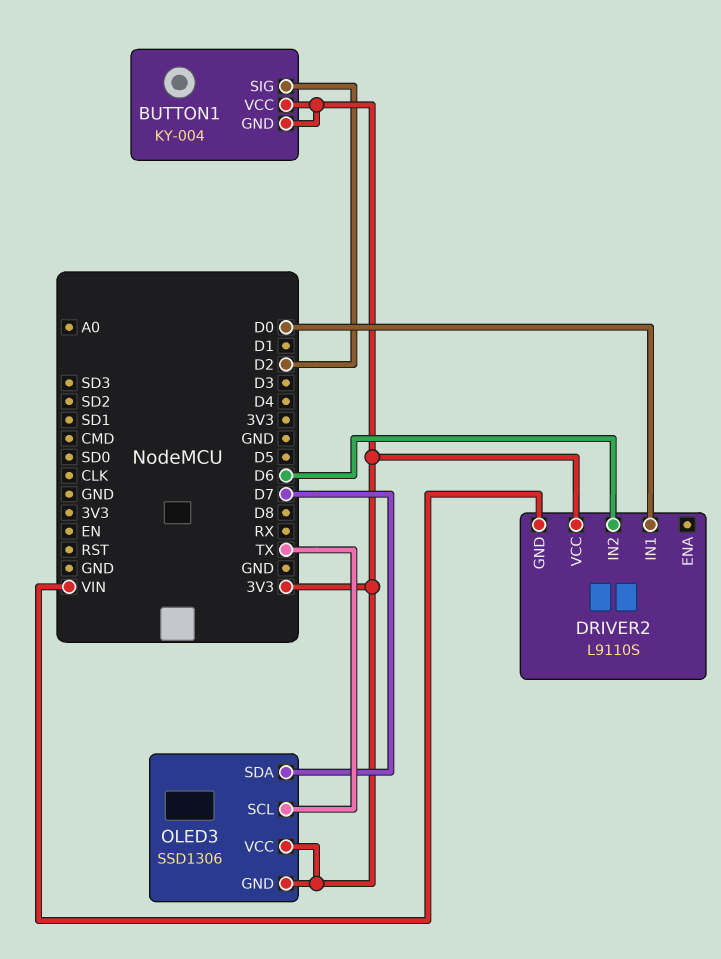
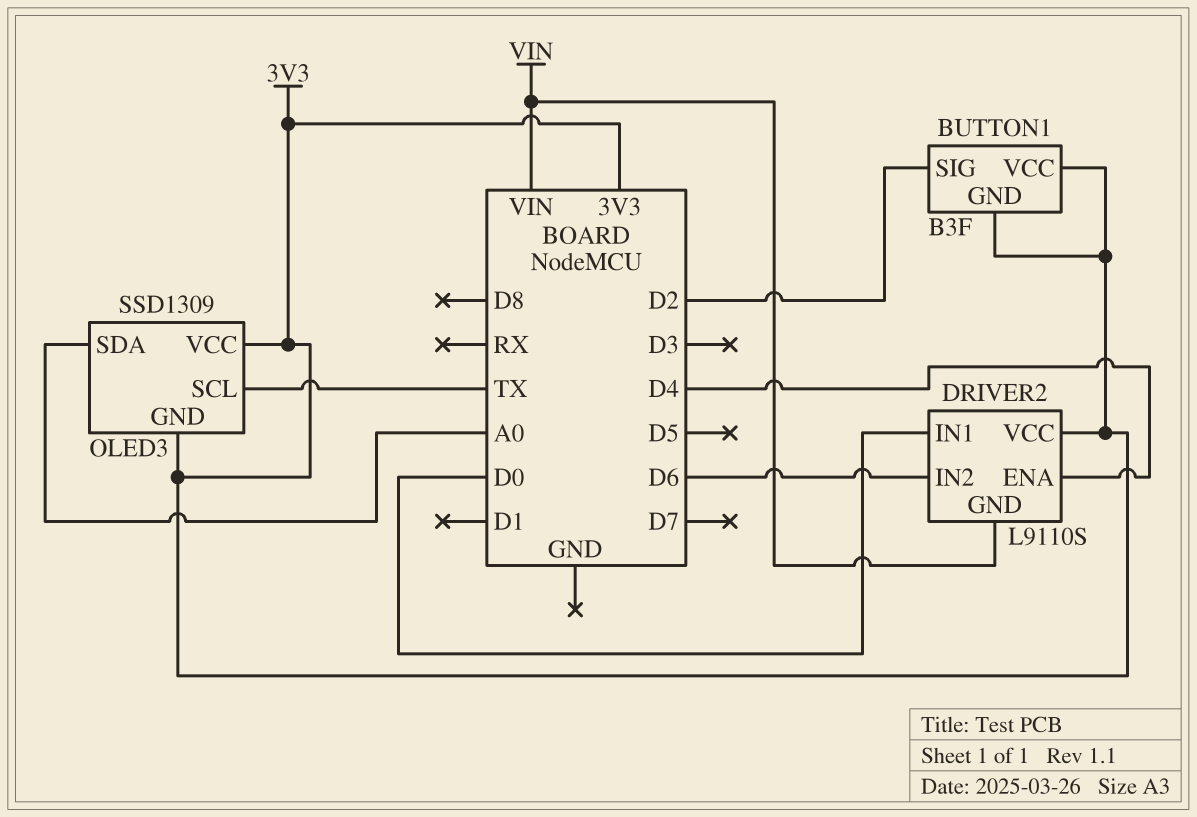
BUTTON1: KY-004 -> B3F
DRIVER2 pin ENA: none -> D4
OLED3: SSD1306 -> SSD1309
OLED3 pin SDA: D7 -> A0

